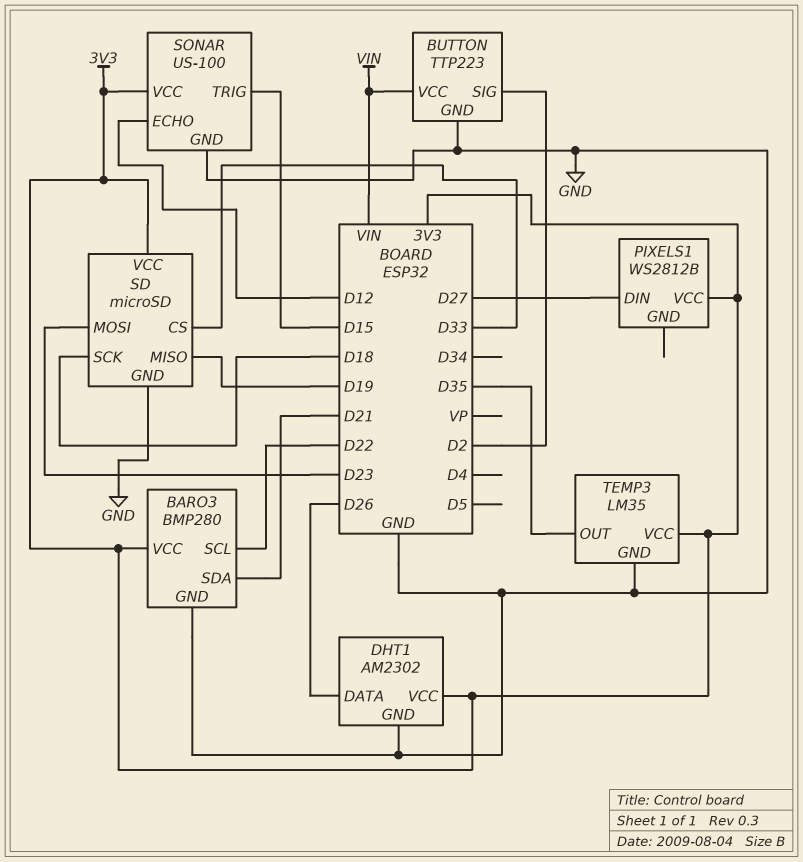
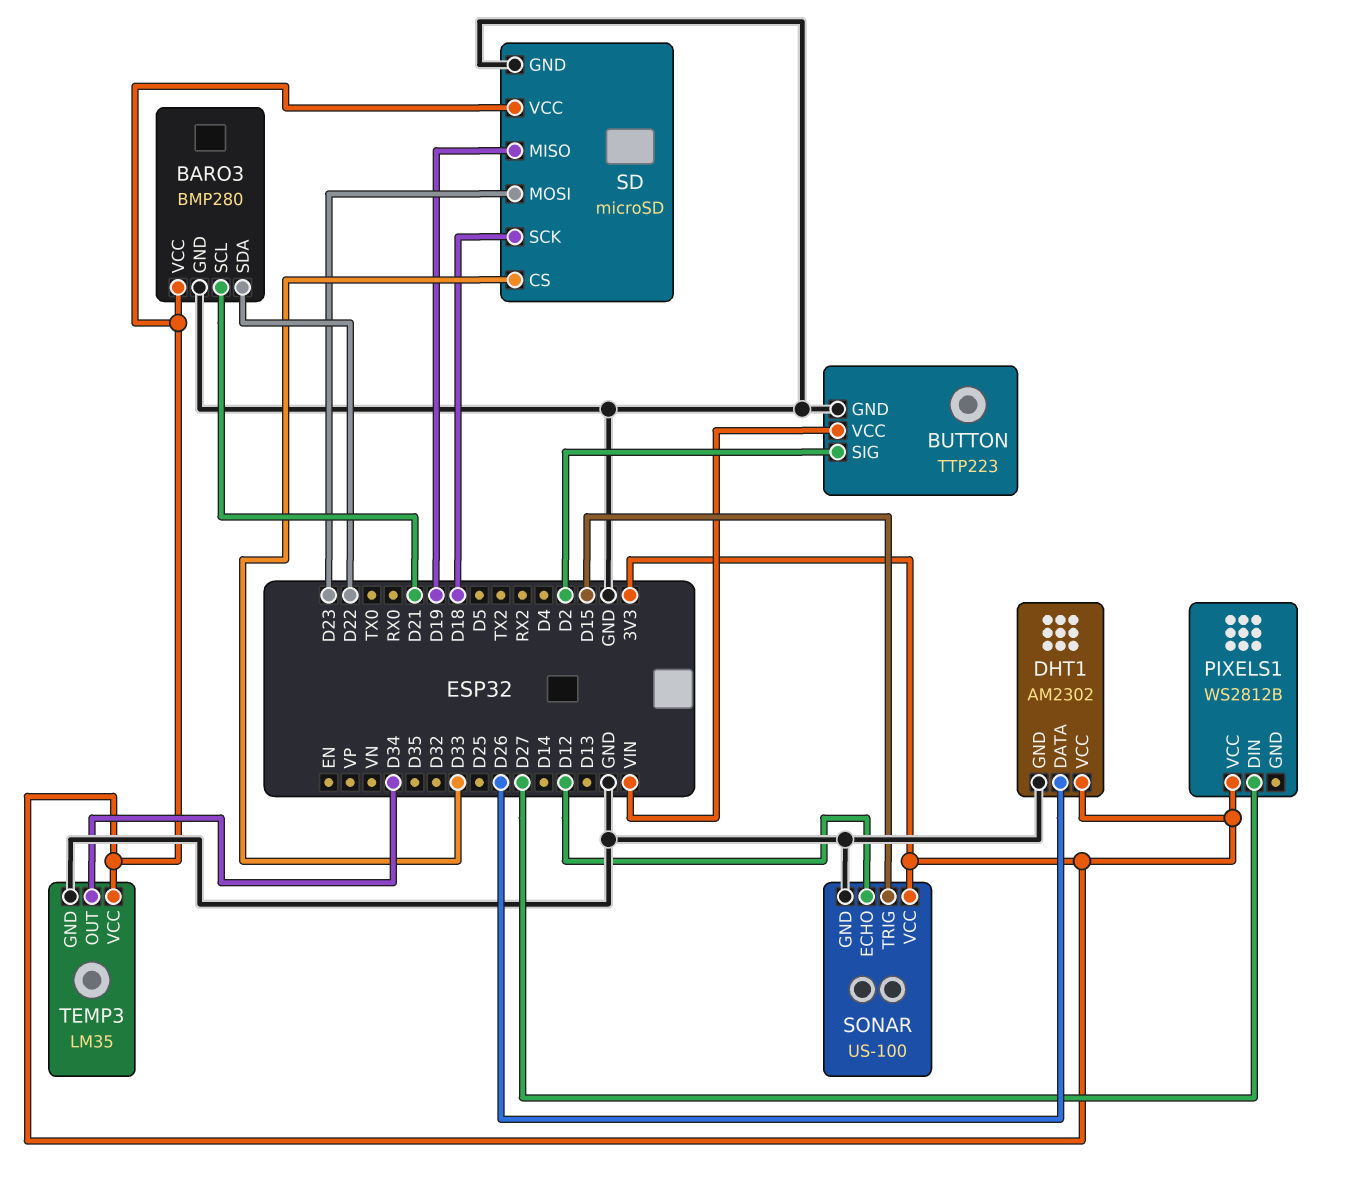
BARO3 pin SCL: D22 -> D21
BARO3 pin SDA: D21 -> D22
TEMP3 pin OUT: D35 -> D34

